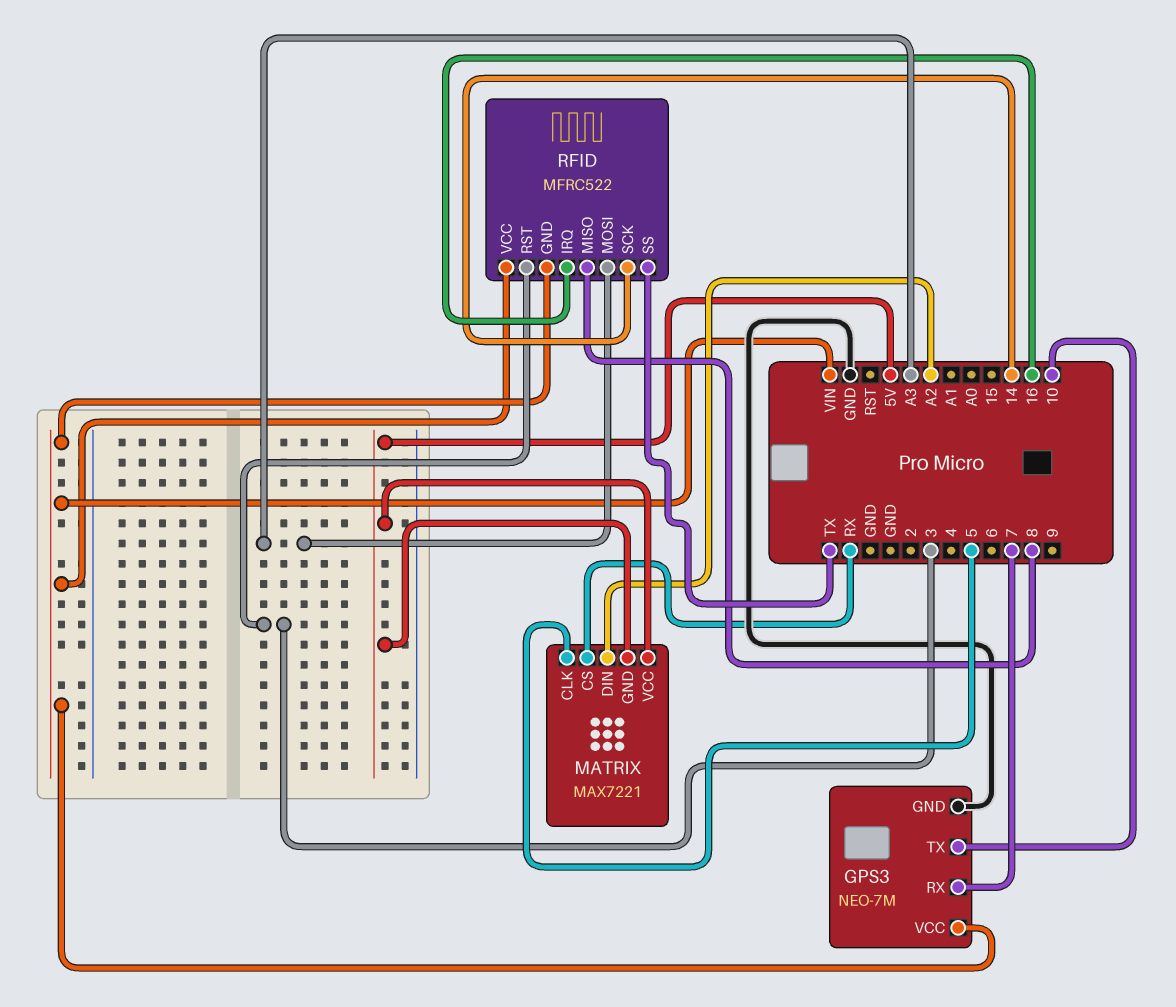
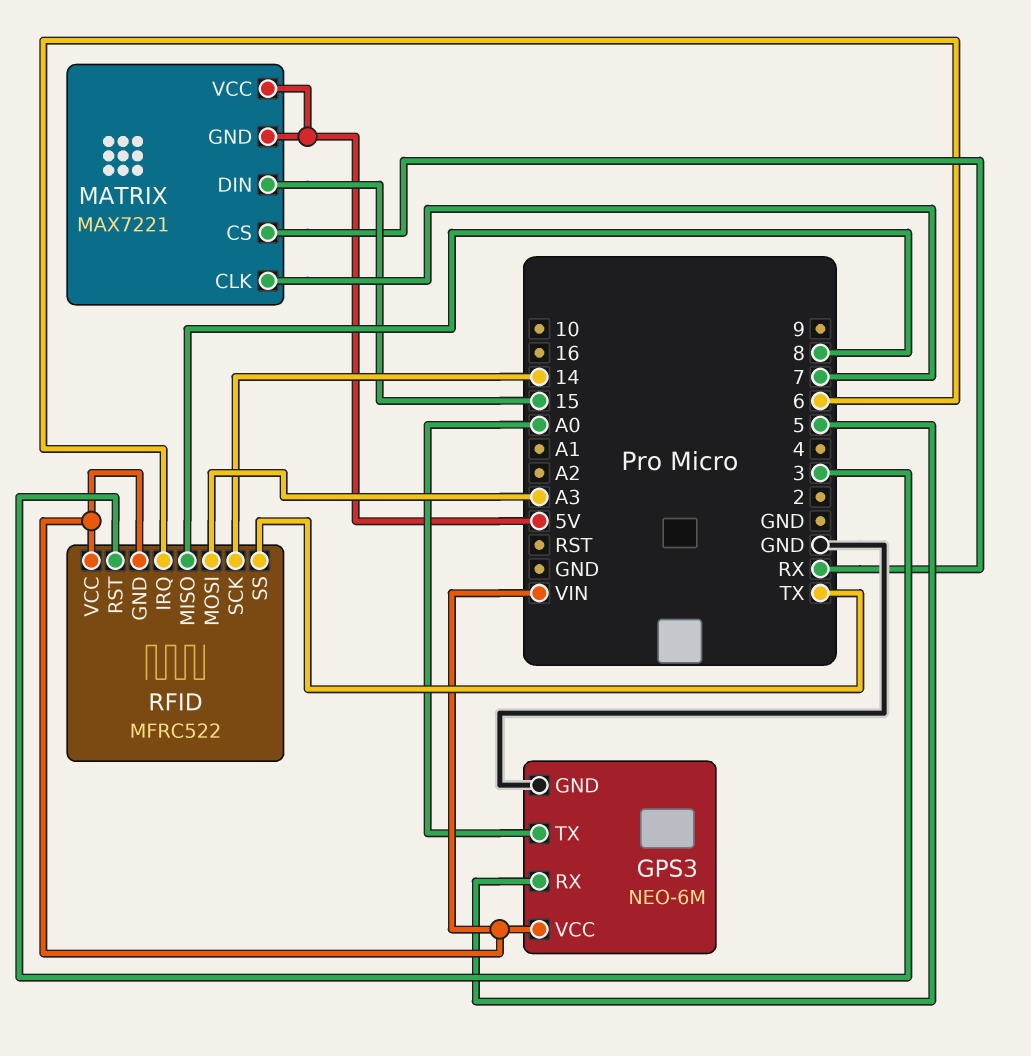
GPS3: NEO-7M -> NEO-6M
GPS3 pin RX: 7 -> 5
GPS3 pin TX: 10 -> A0
MATRIX pin CLK: 5 -> 7
MATRIX pin DIN: A2 -> 15
RFID pin IRQ: 16 -> 6

